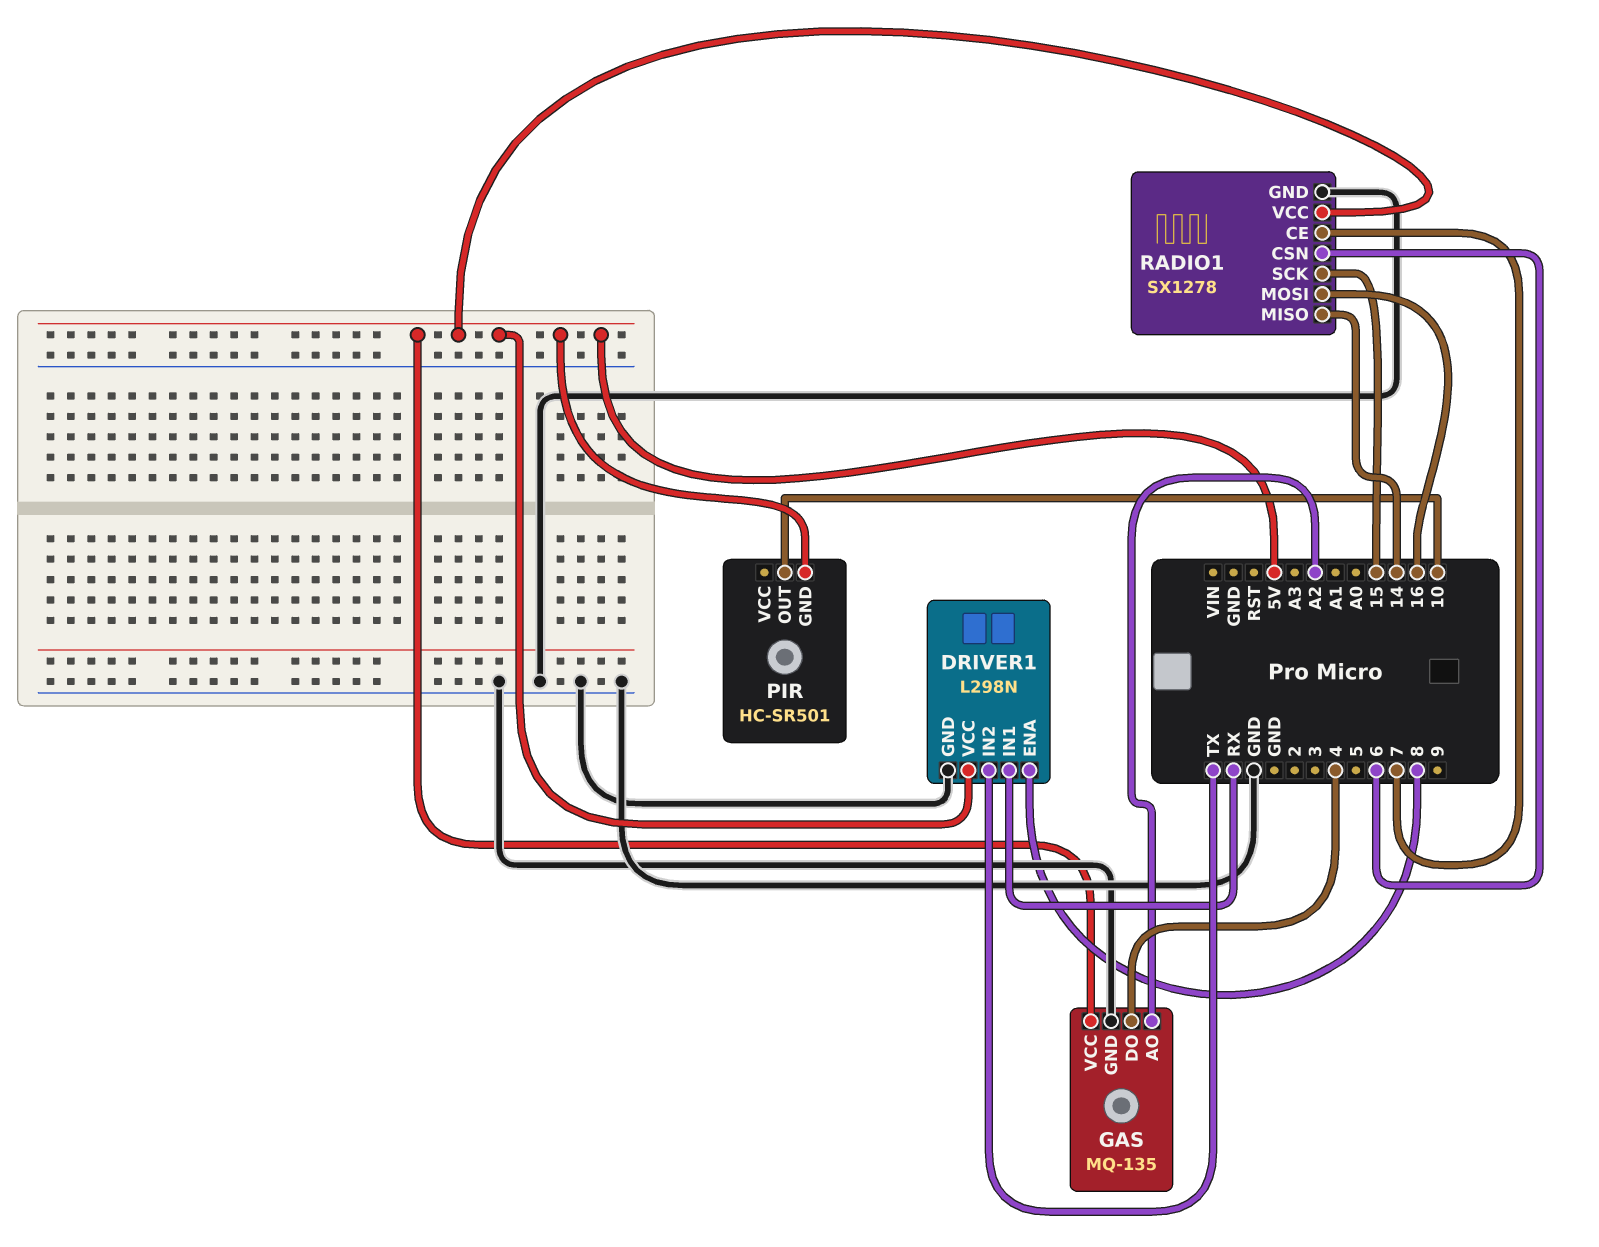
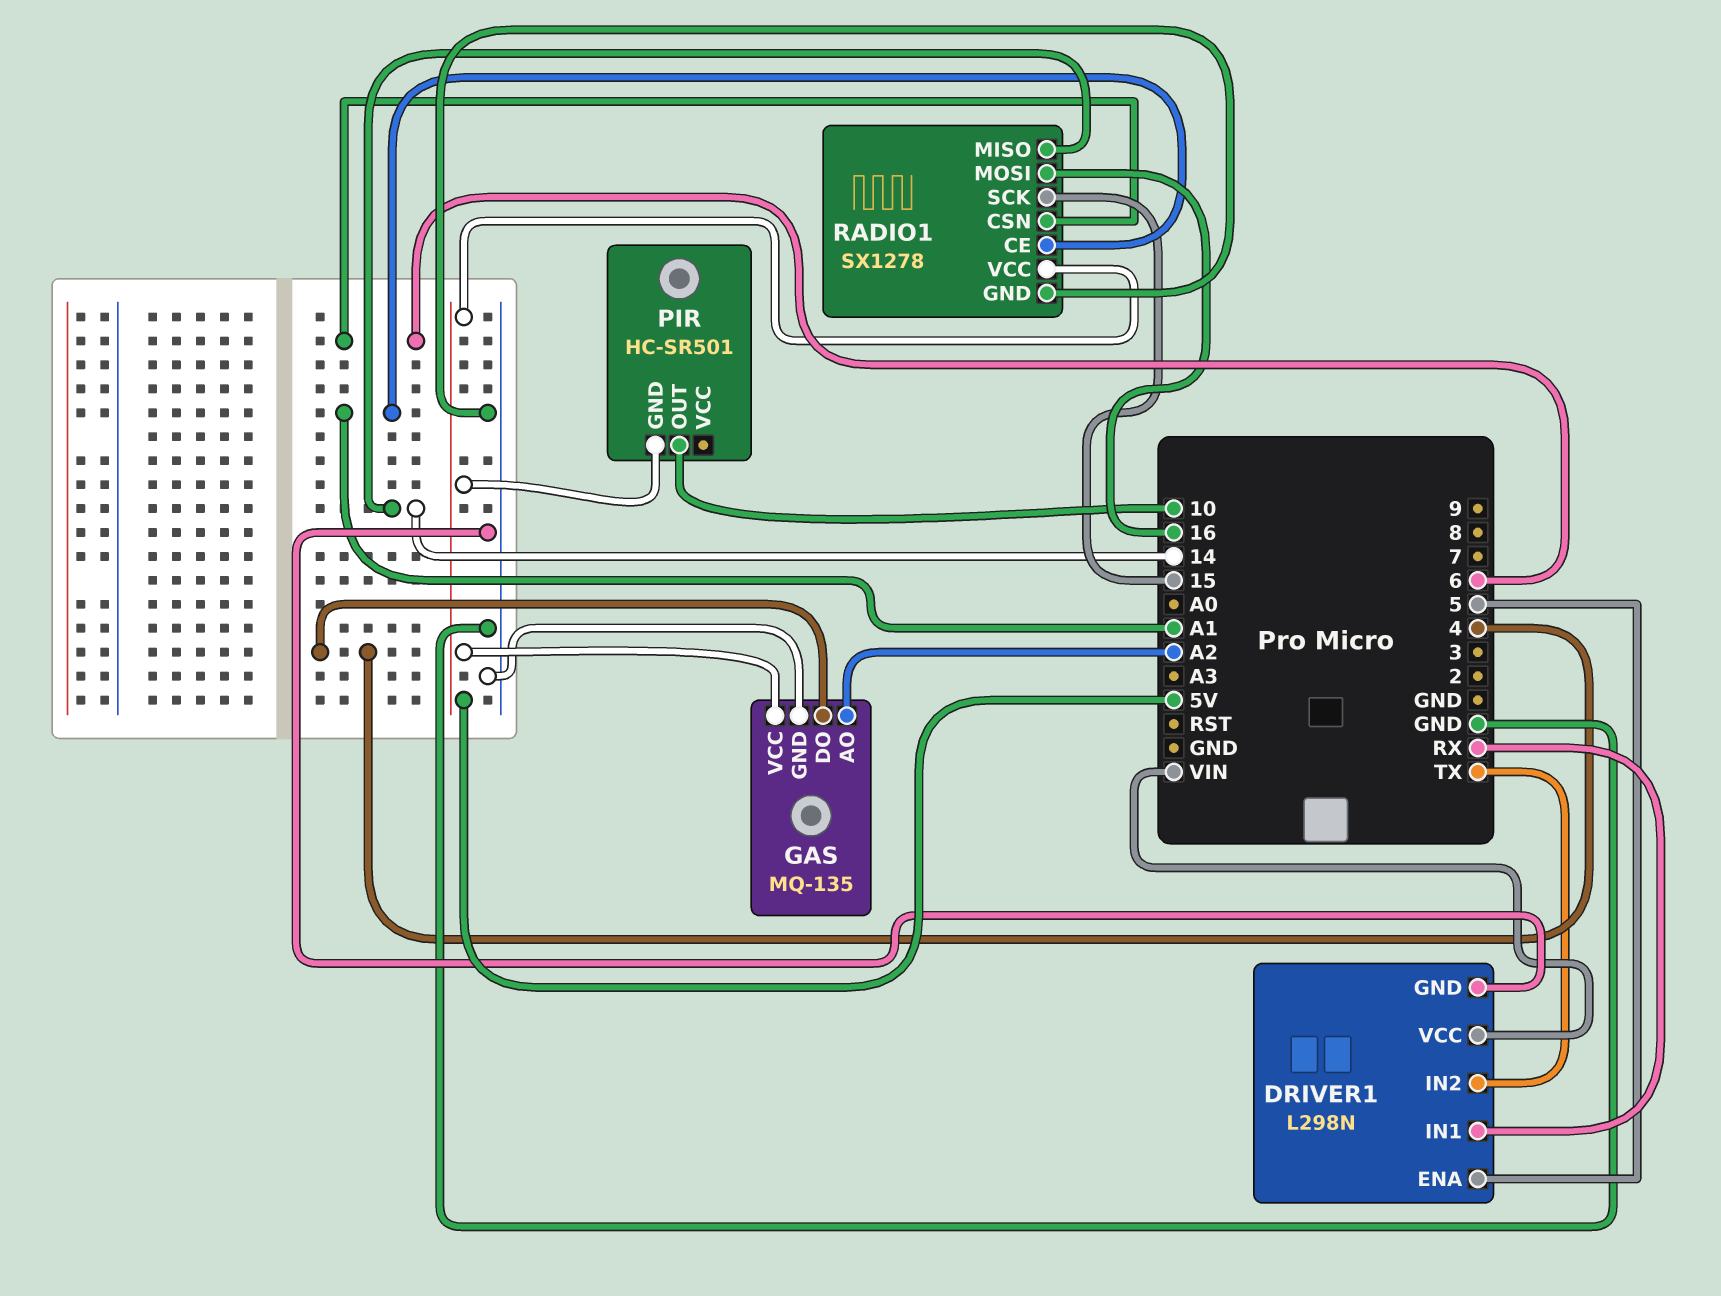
DRIVER1 pin ENA: 8 -> 5
DRIVER1 pin VCC: 5V -> VIN
RADIO1 pin CE: 7 -> A1

